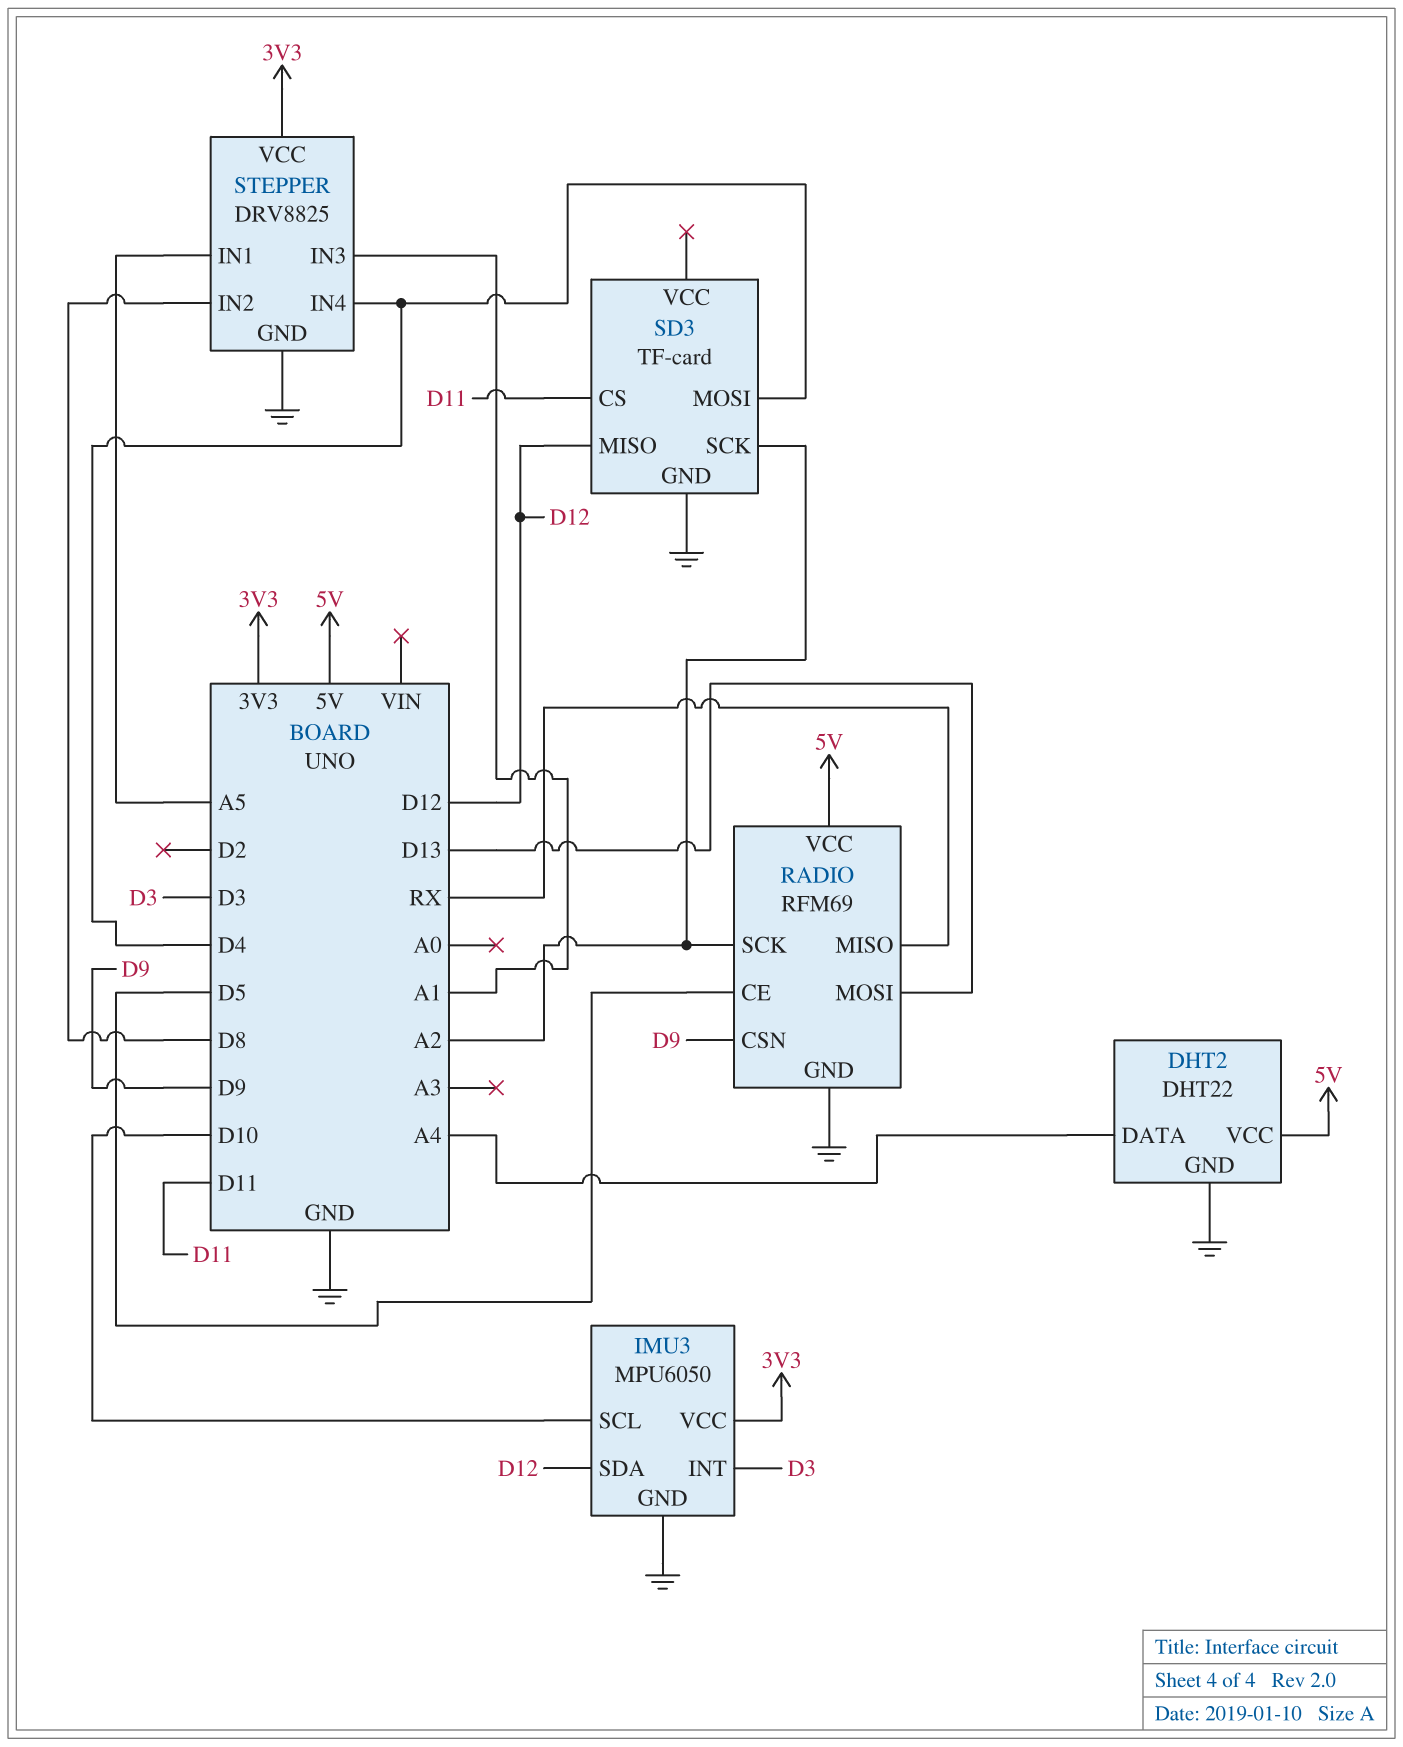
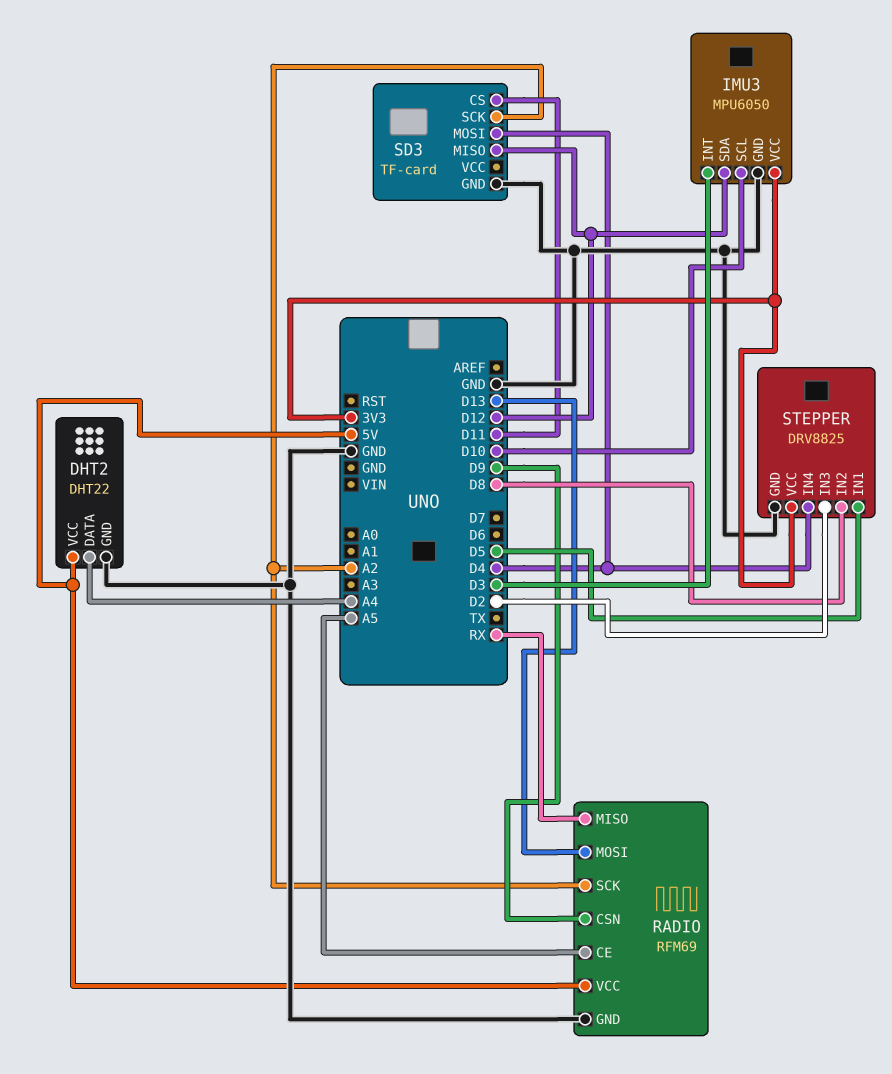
RADIO pin CE: D5 -> A5
STEPPER pin IN1: A5 -> D5
STEPPER pin IN3: A1 -> D2

